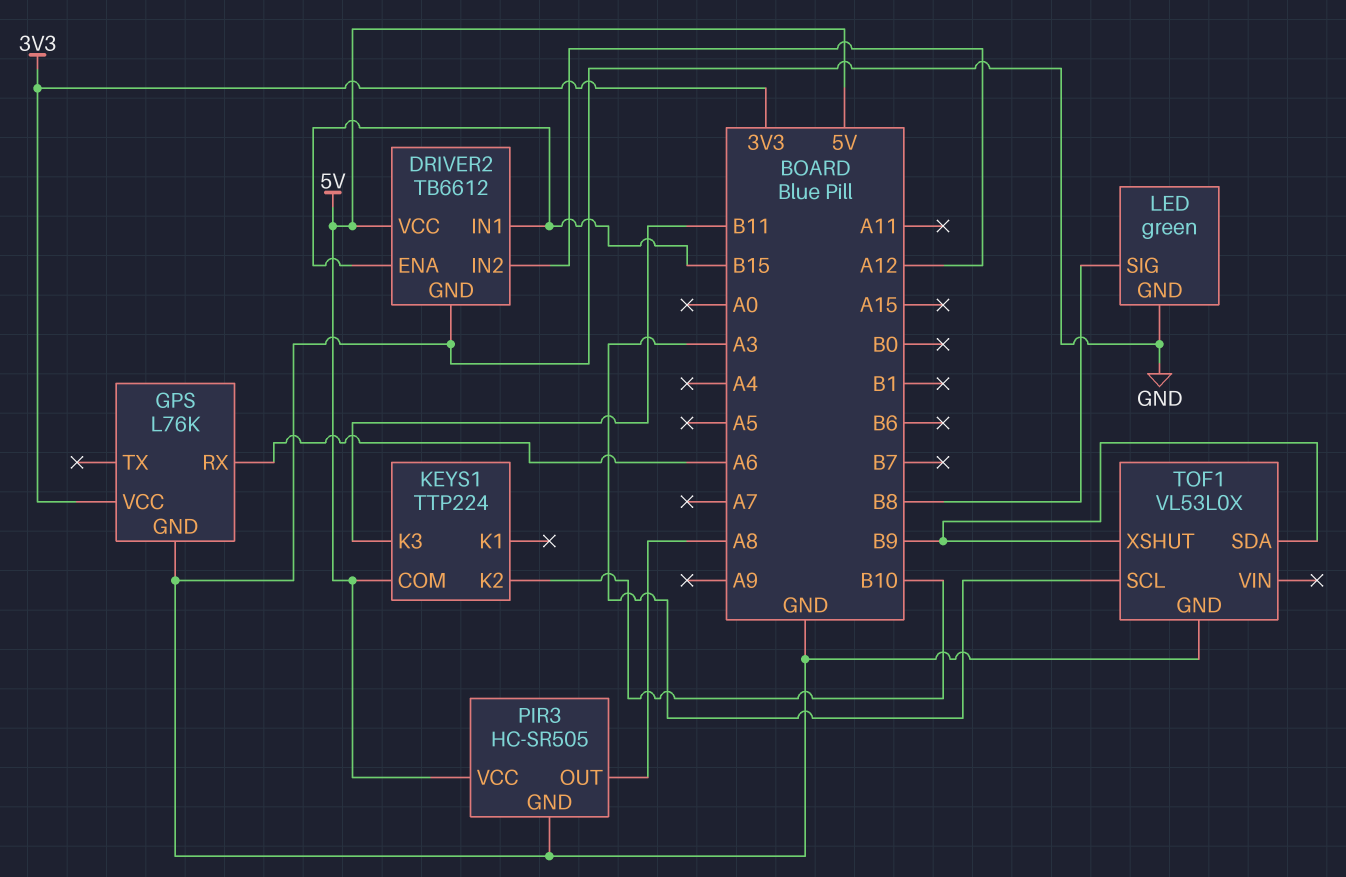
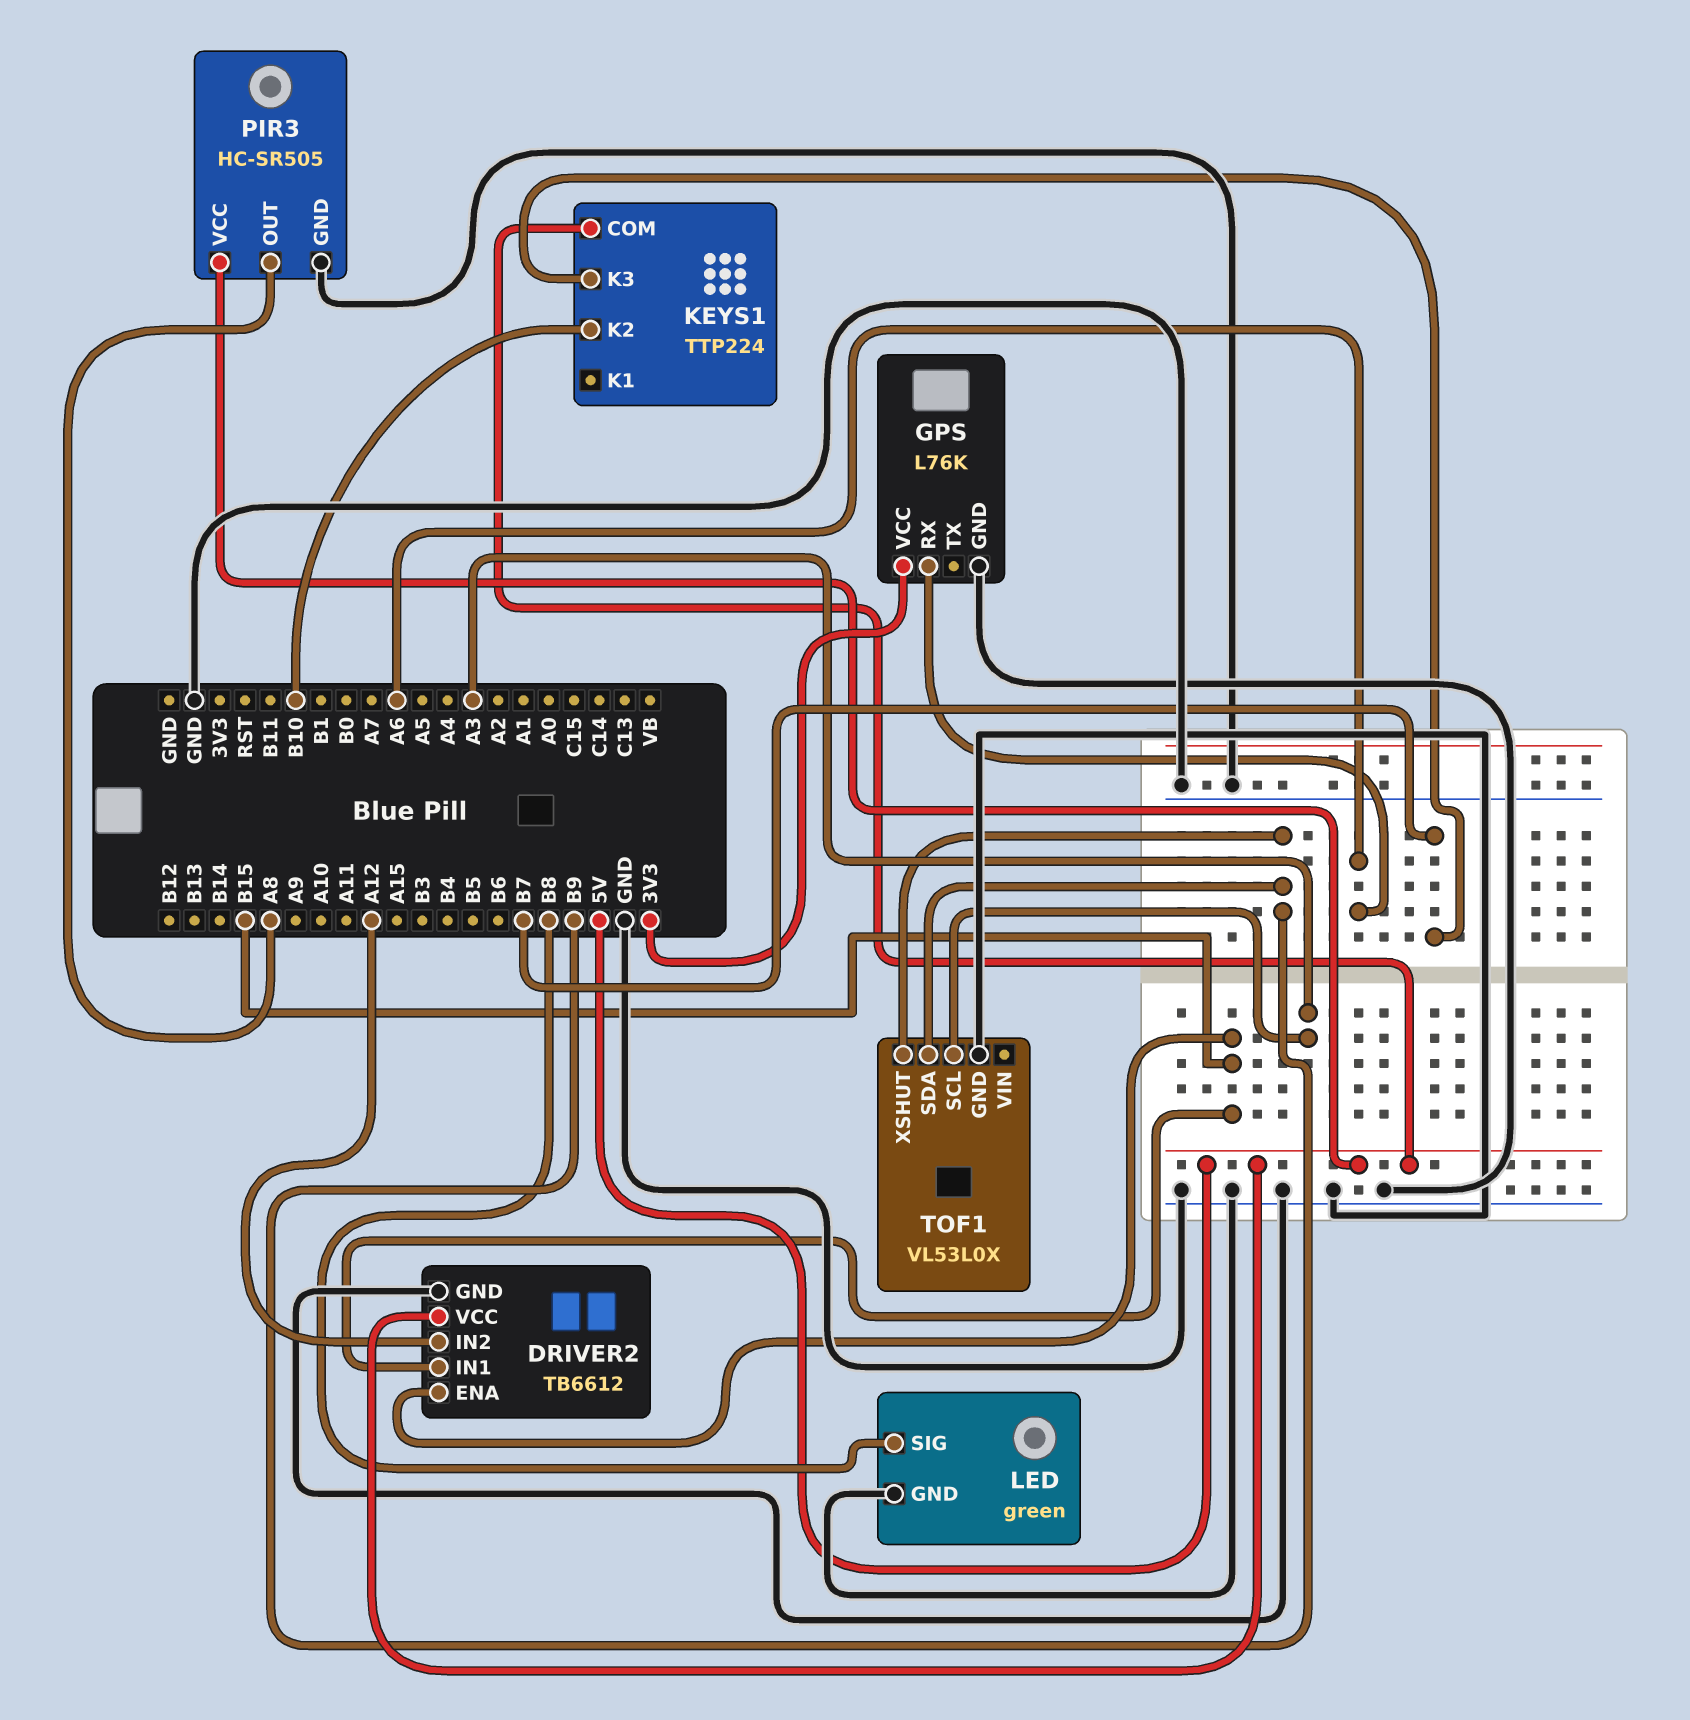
KEYS1 pin K3: B11 -> B7

